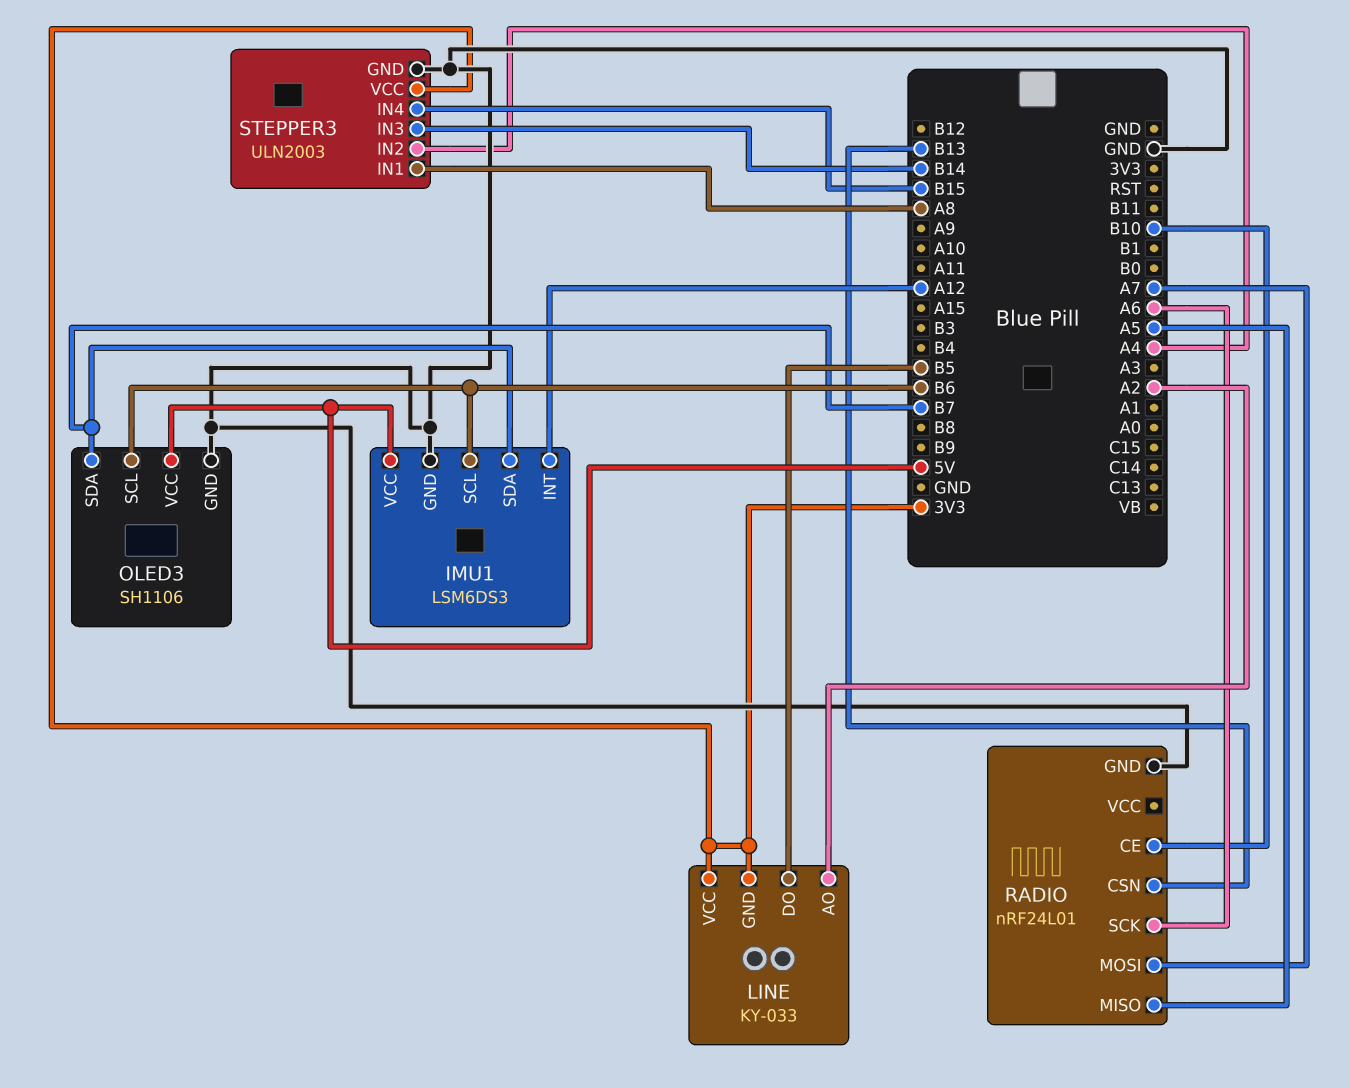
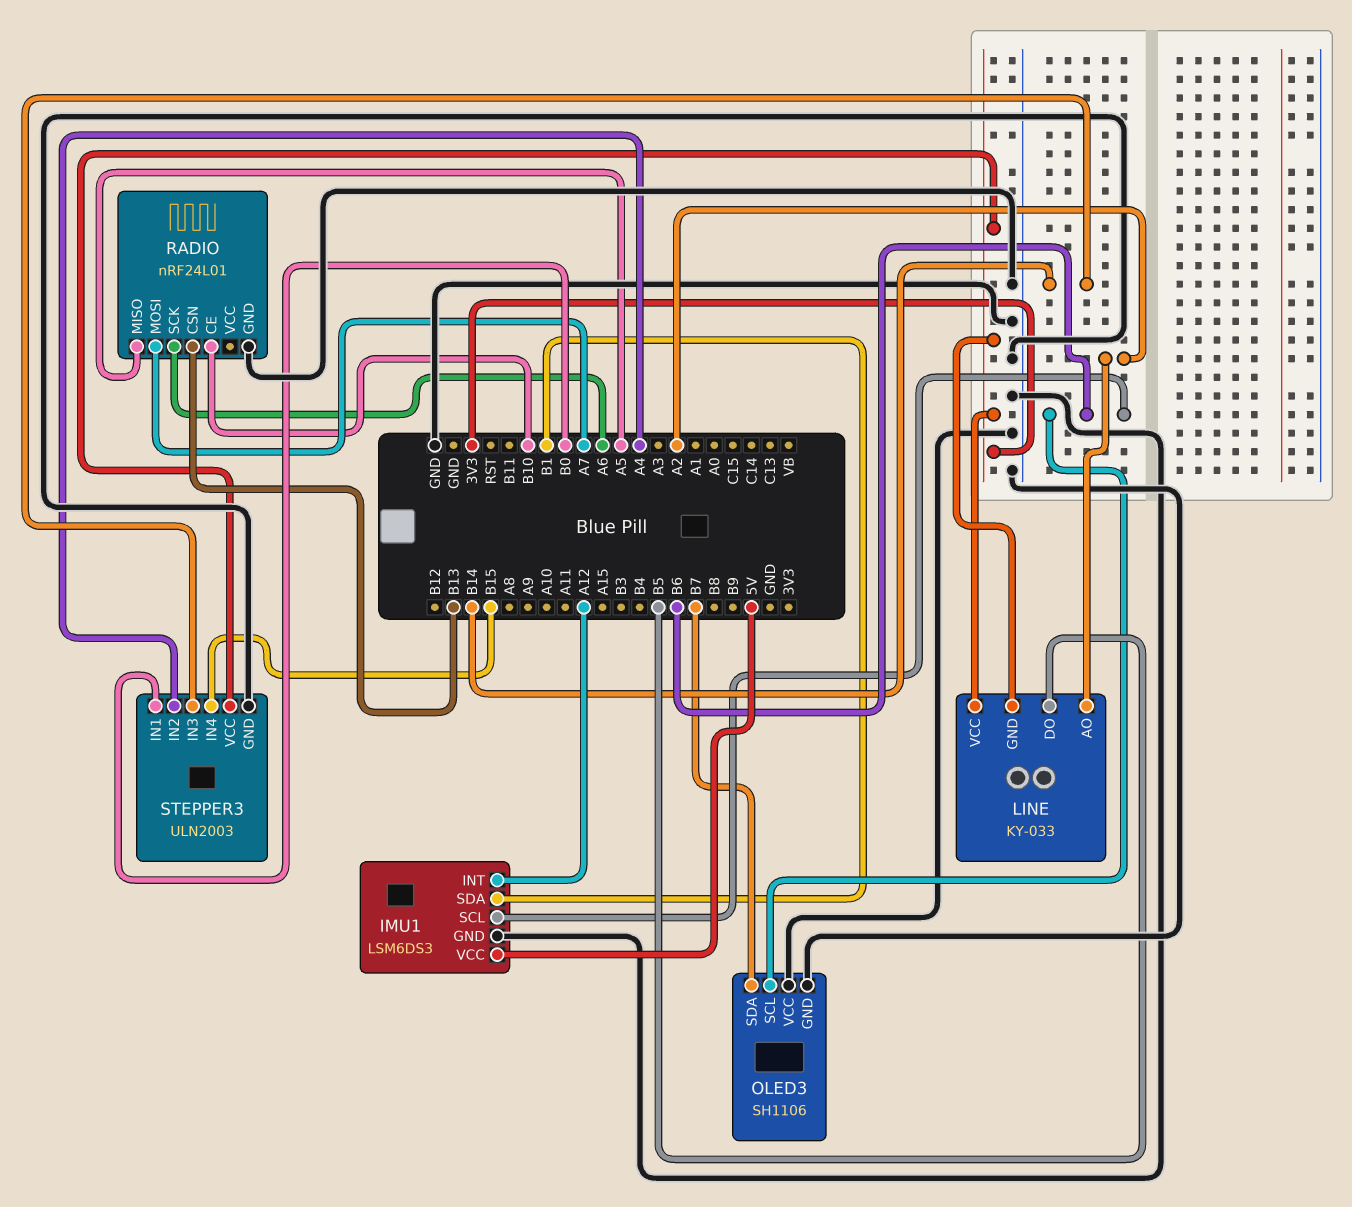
IMU1 pin SDA: B7 -> B1
OLED3 pin VCC: 5V -> GND
STEPPER3 pin IN1: A8 -> B0

